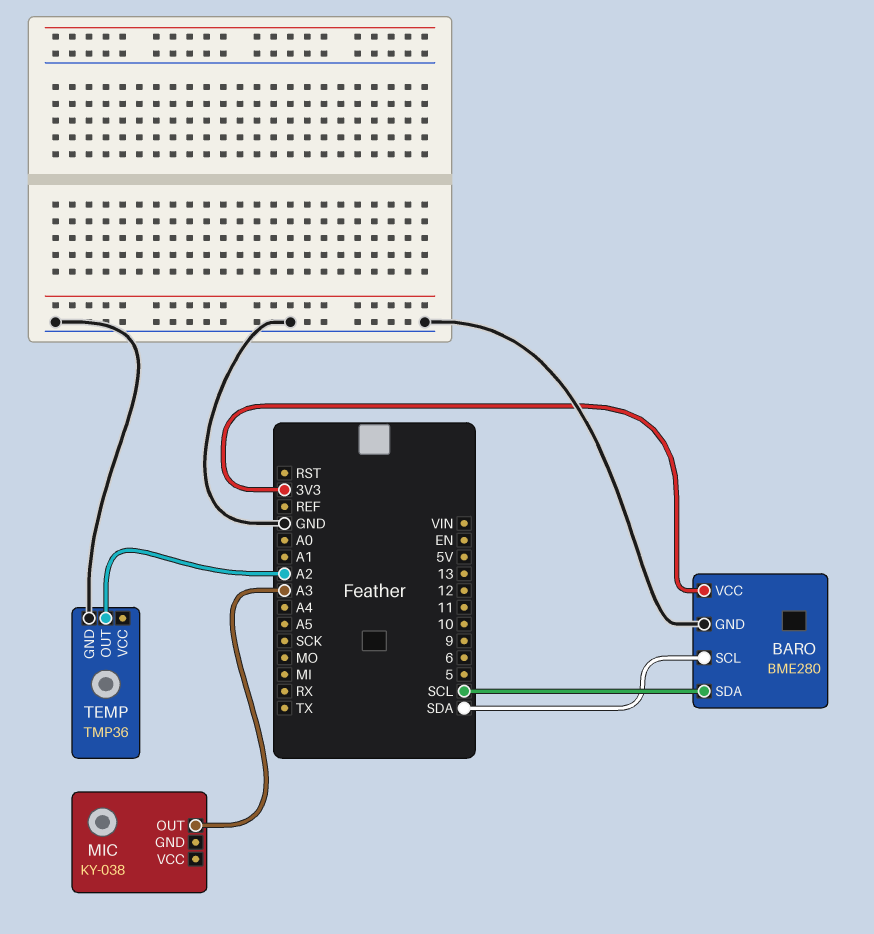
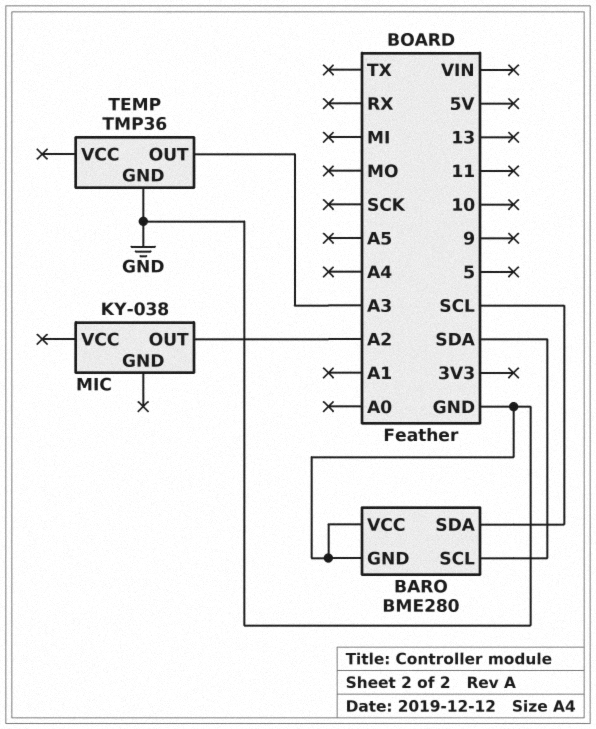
BARO pin VCC: 3V3 -> GND
MIC pin OUT: A3 -> A2
TEMP pin OUT: A2 -> A3

